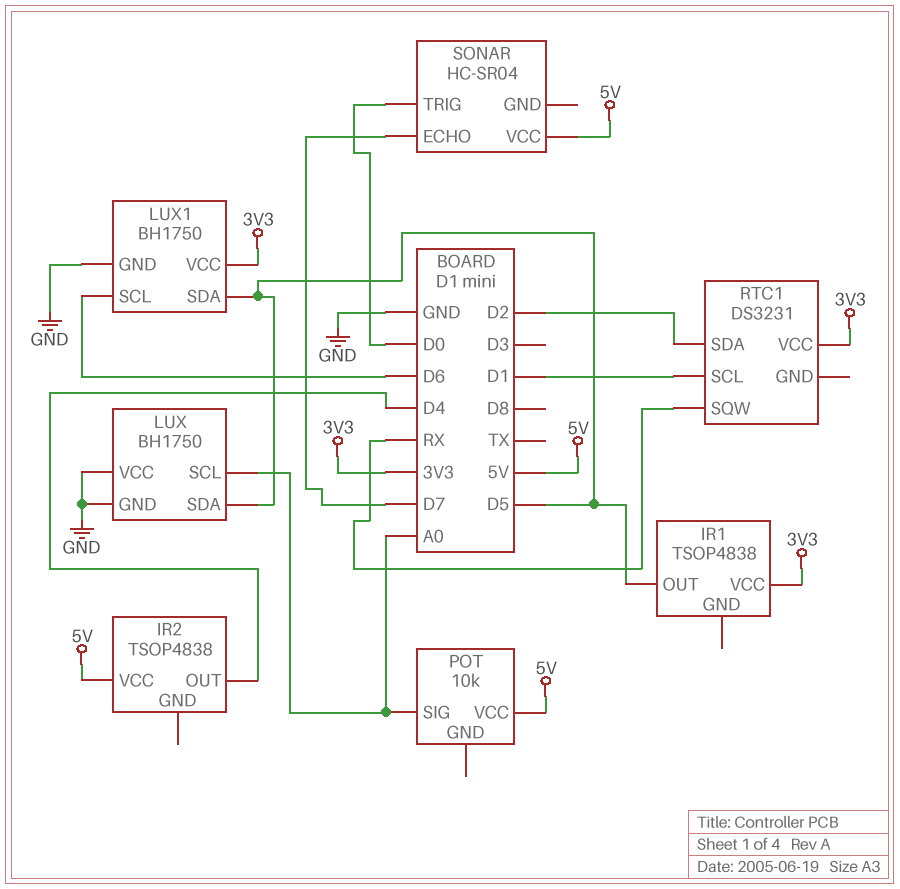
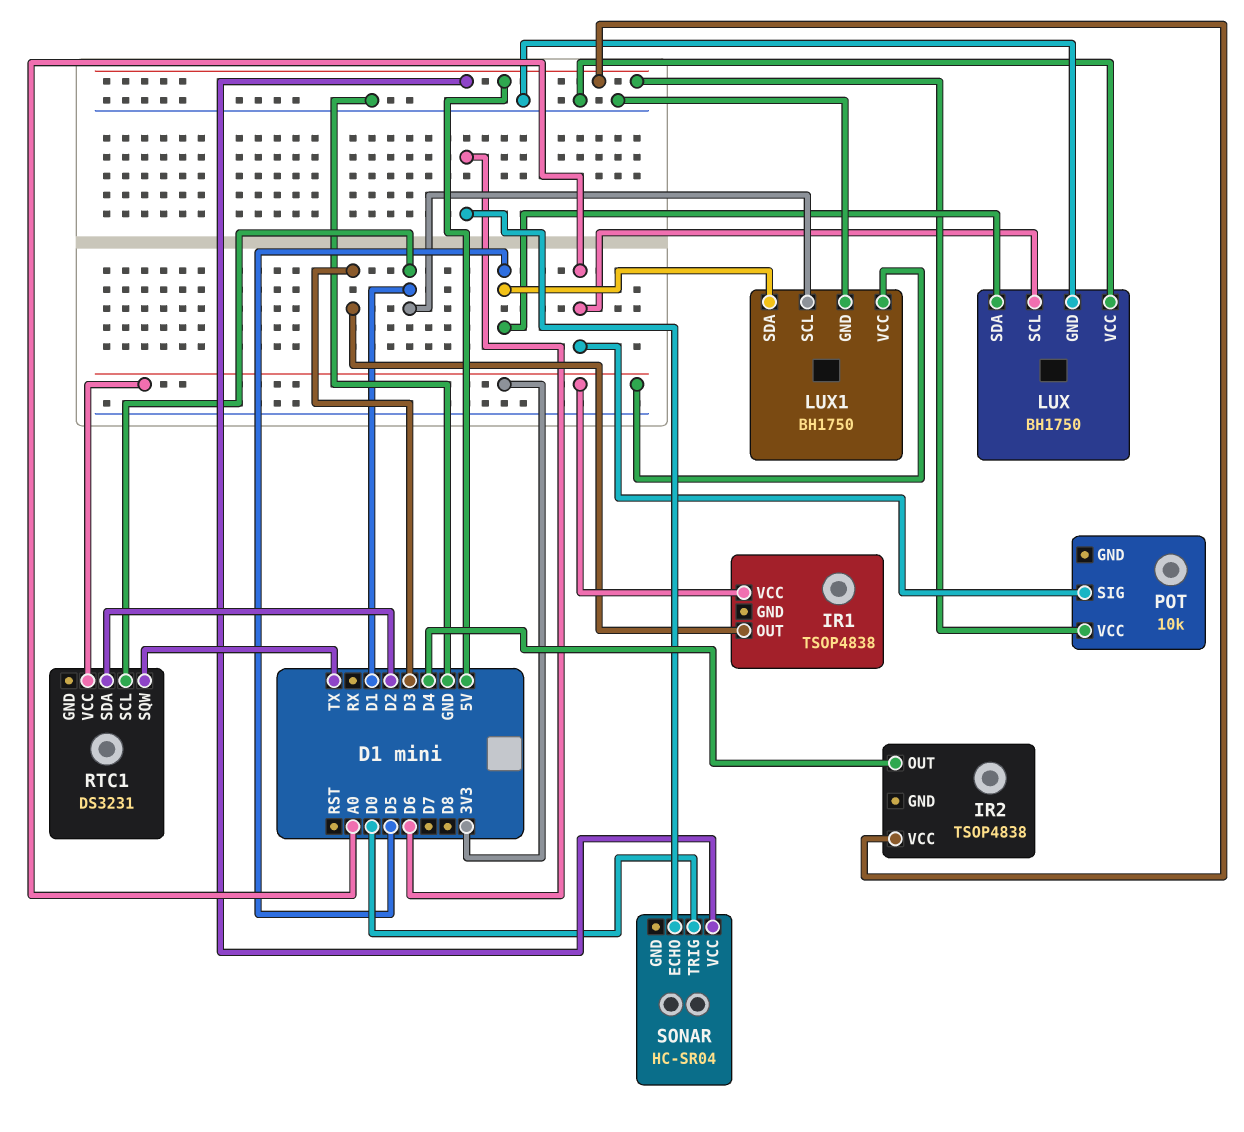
IR1 pin OUT: D5 -> D3
LUX1 pin SCL: D6 -> D1
RTC1 pin SQW: RX -> TX
SONAR pin ECHO: D7 -> D6

